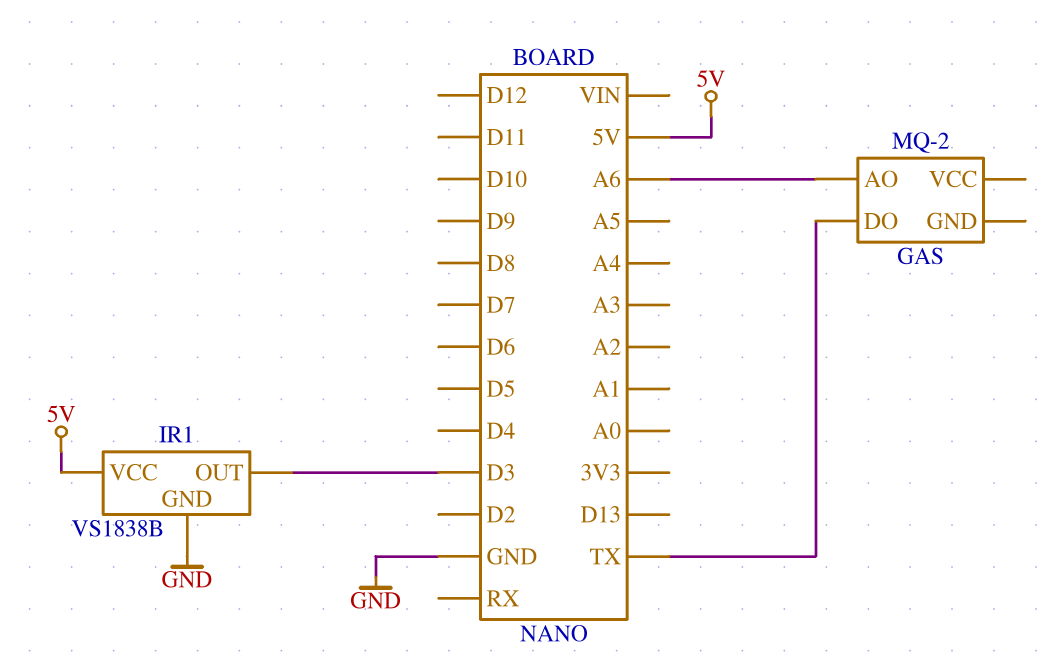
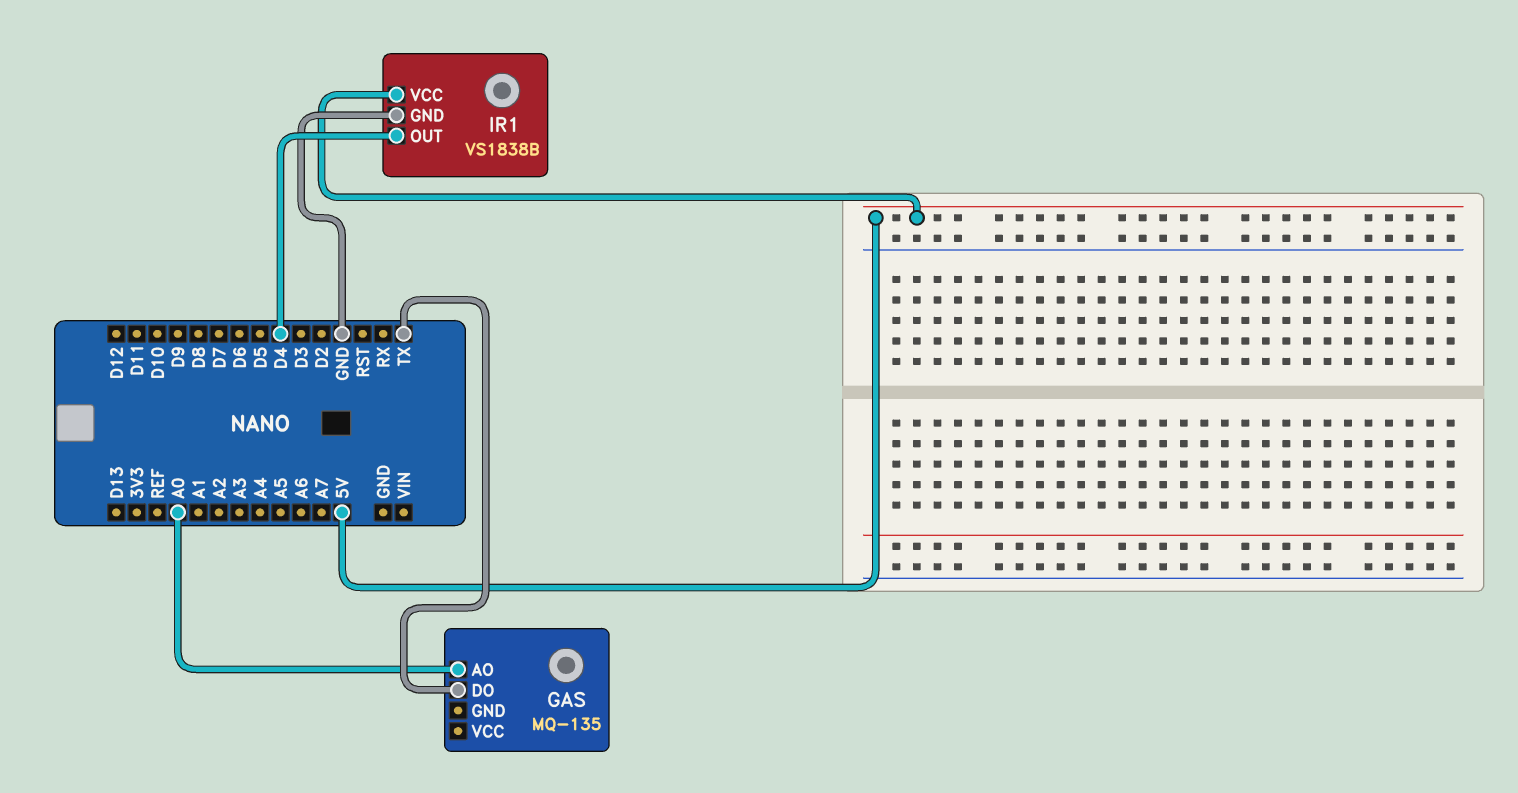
GAS: MQ-2 -> MQ-135
GAS pin AO: A6 -> A0
IR1 pin OUT: D3 -> D4

